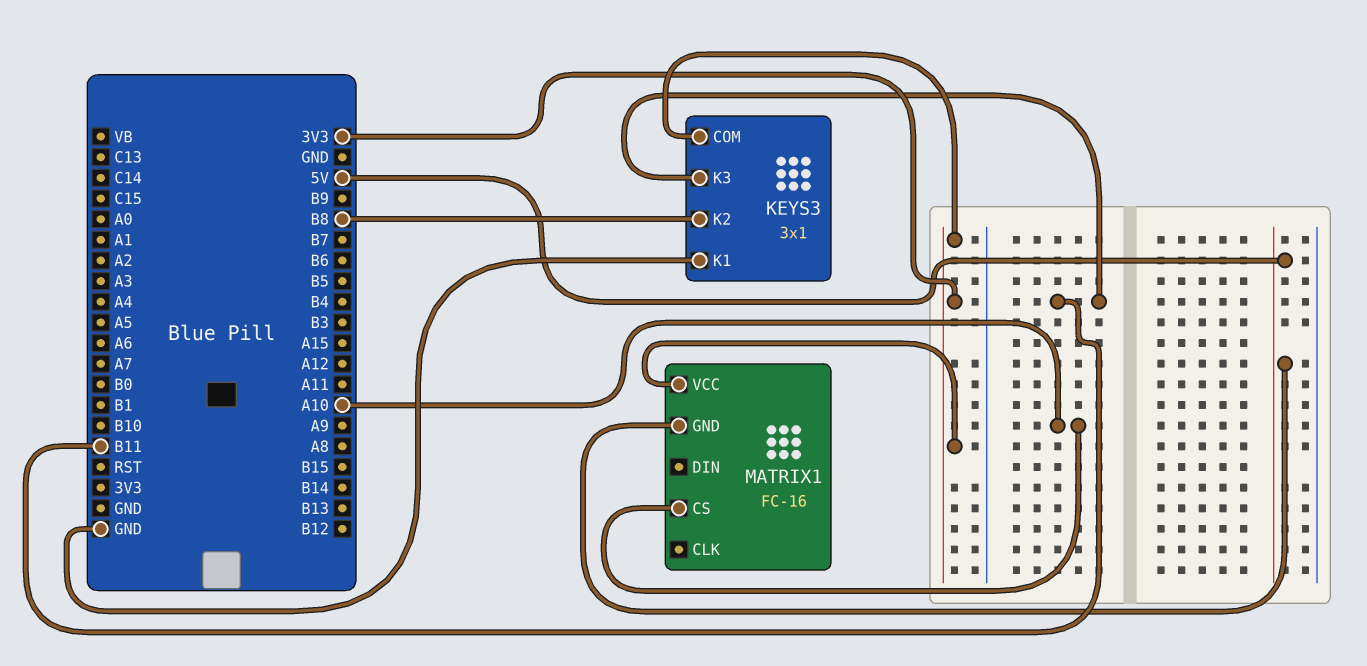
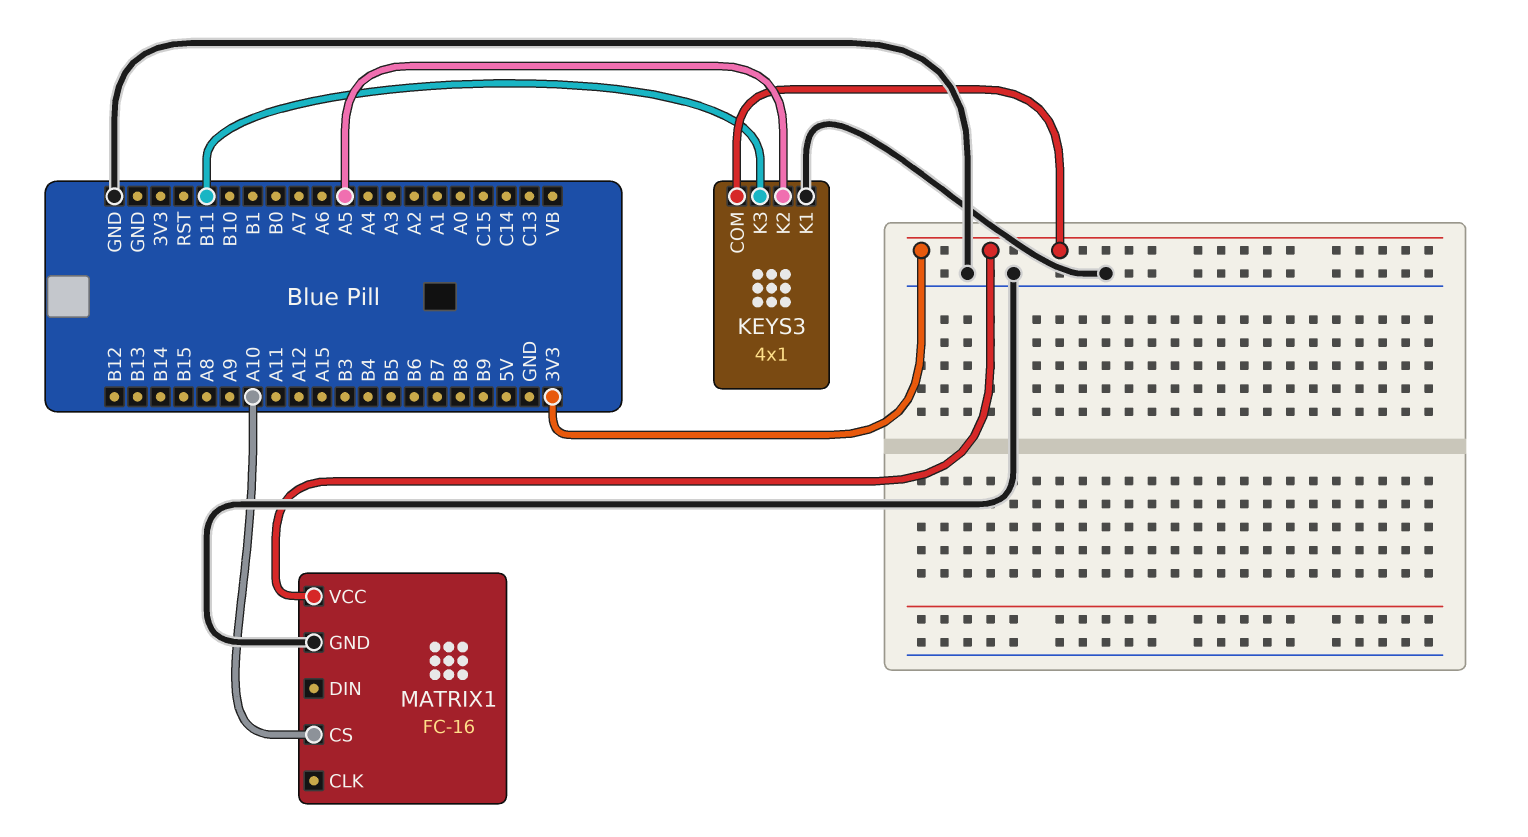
KEYS3: 3x1 -> 4x1
KEYS3 pin K2: B8 -> A5
MATRIX1 pin GND: 5V -> GND

